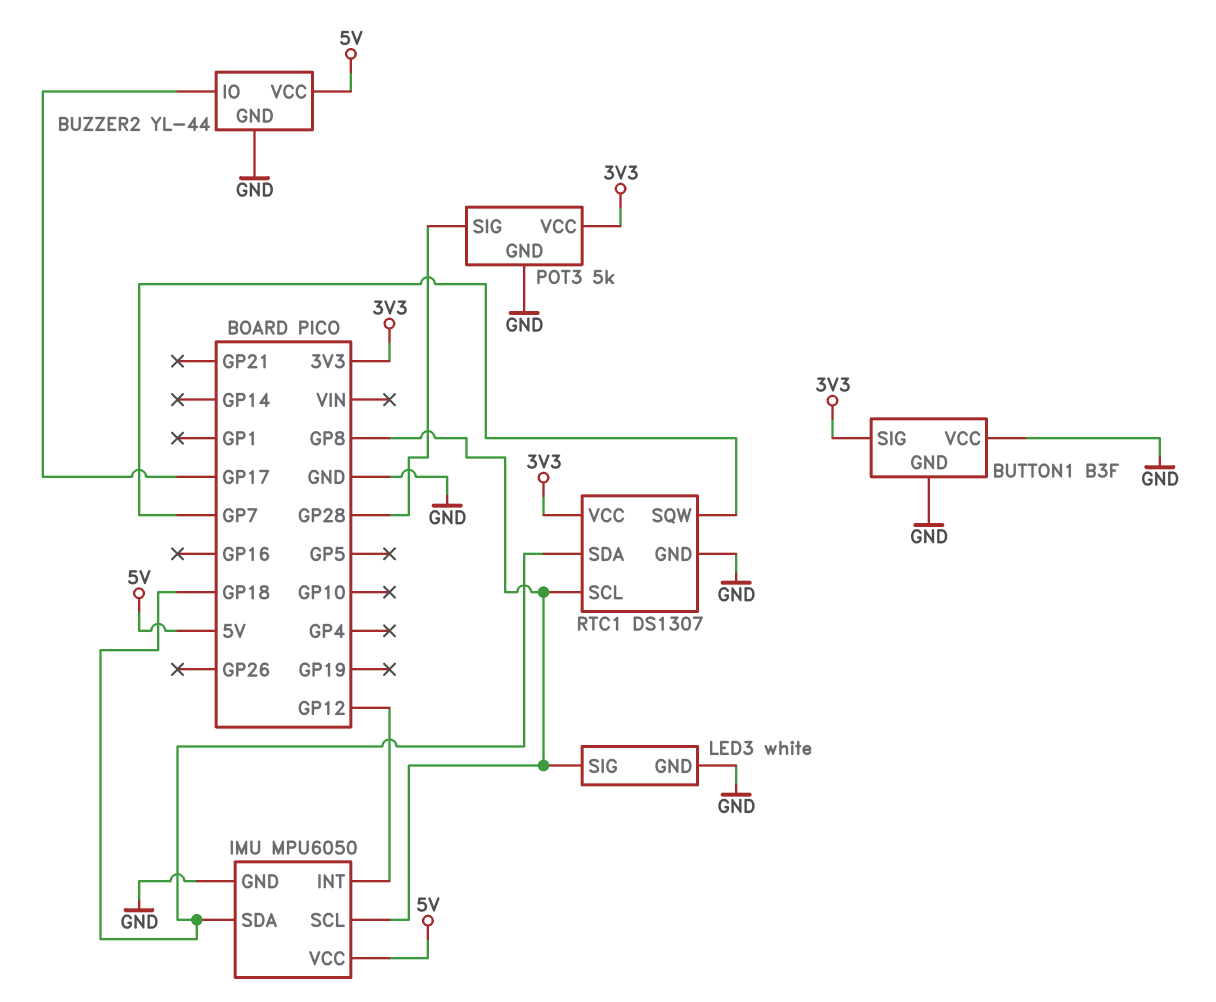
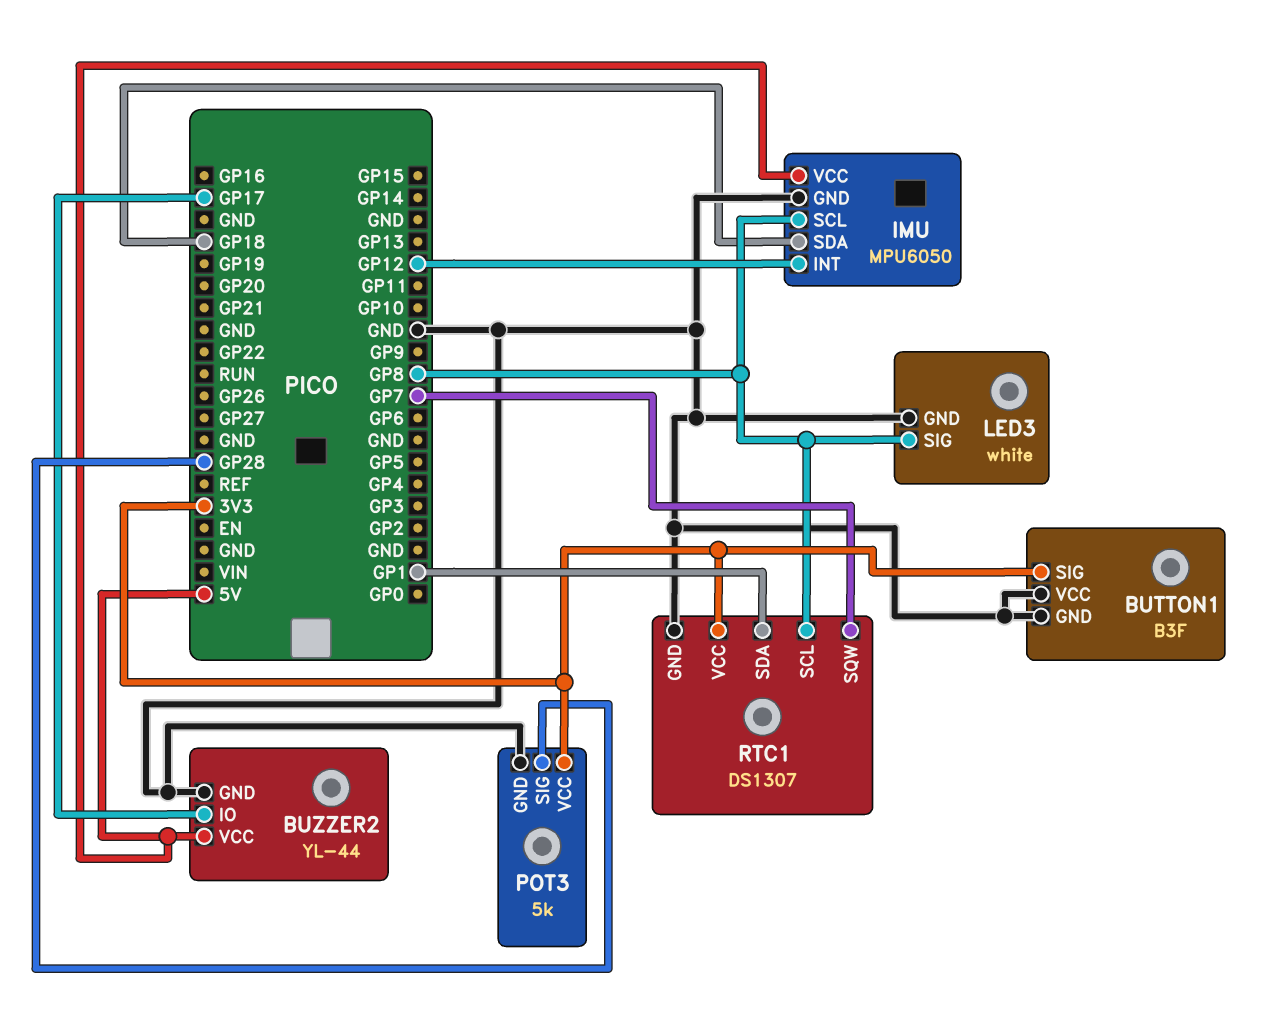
RTC1 pin SDA: GP18 -> GP1

